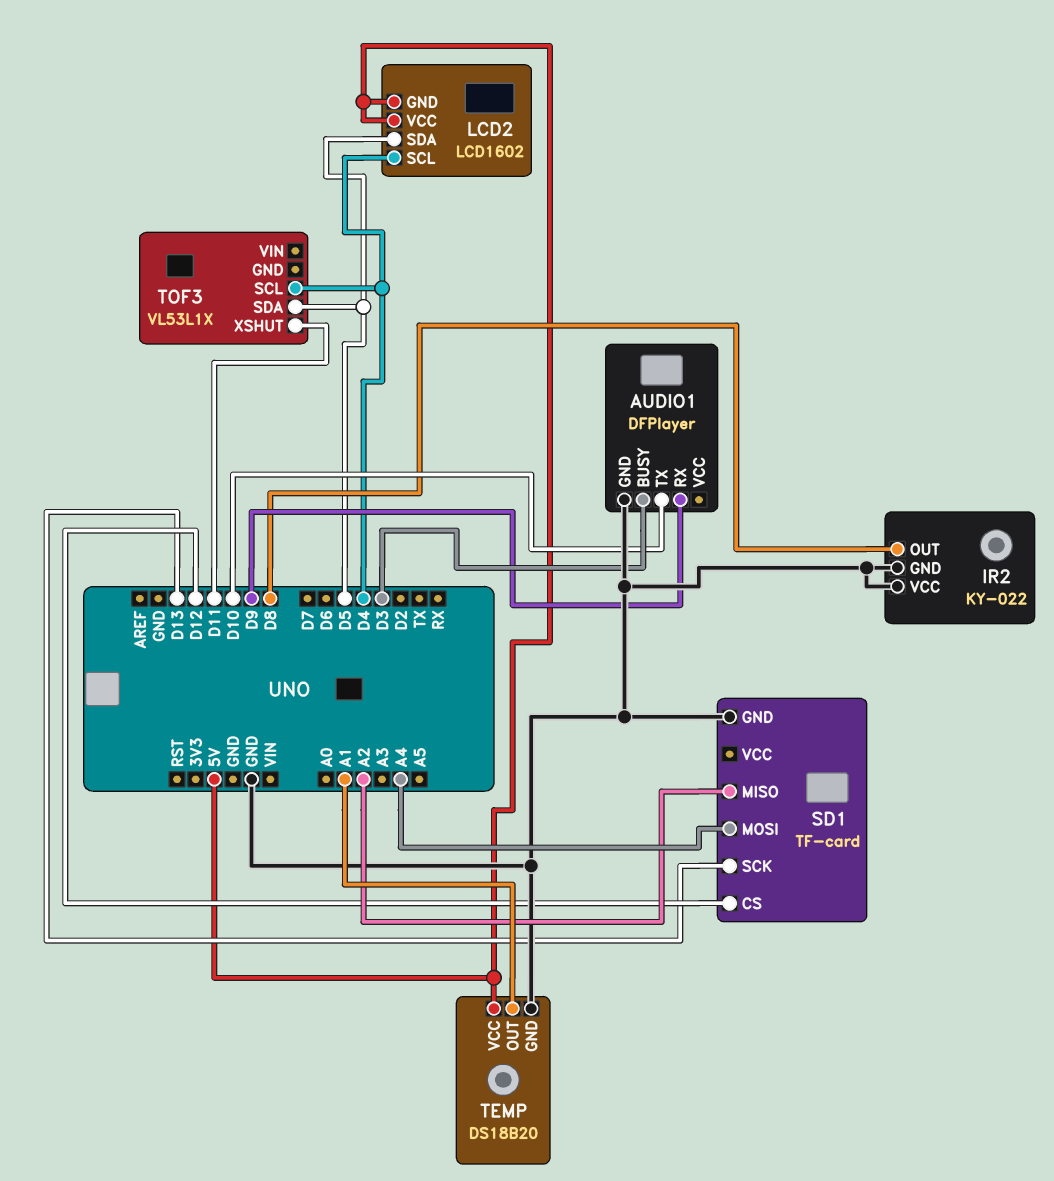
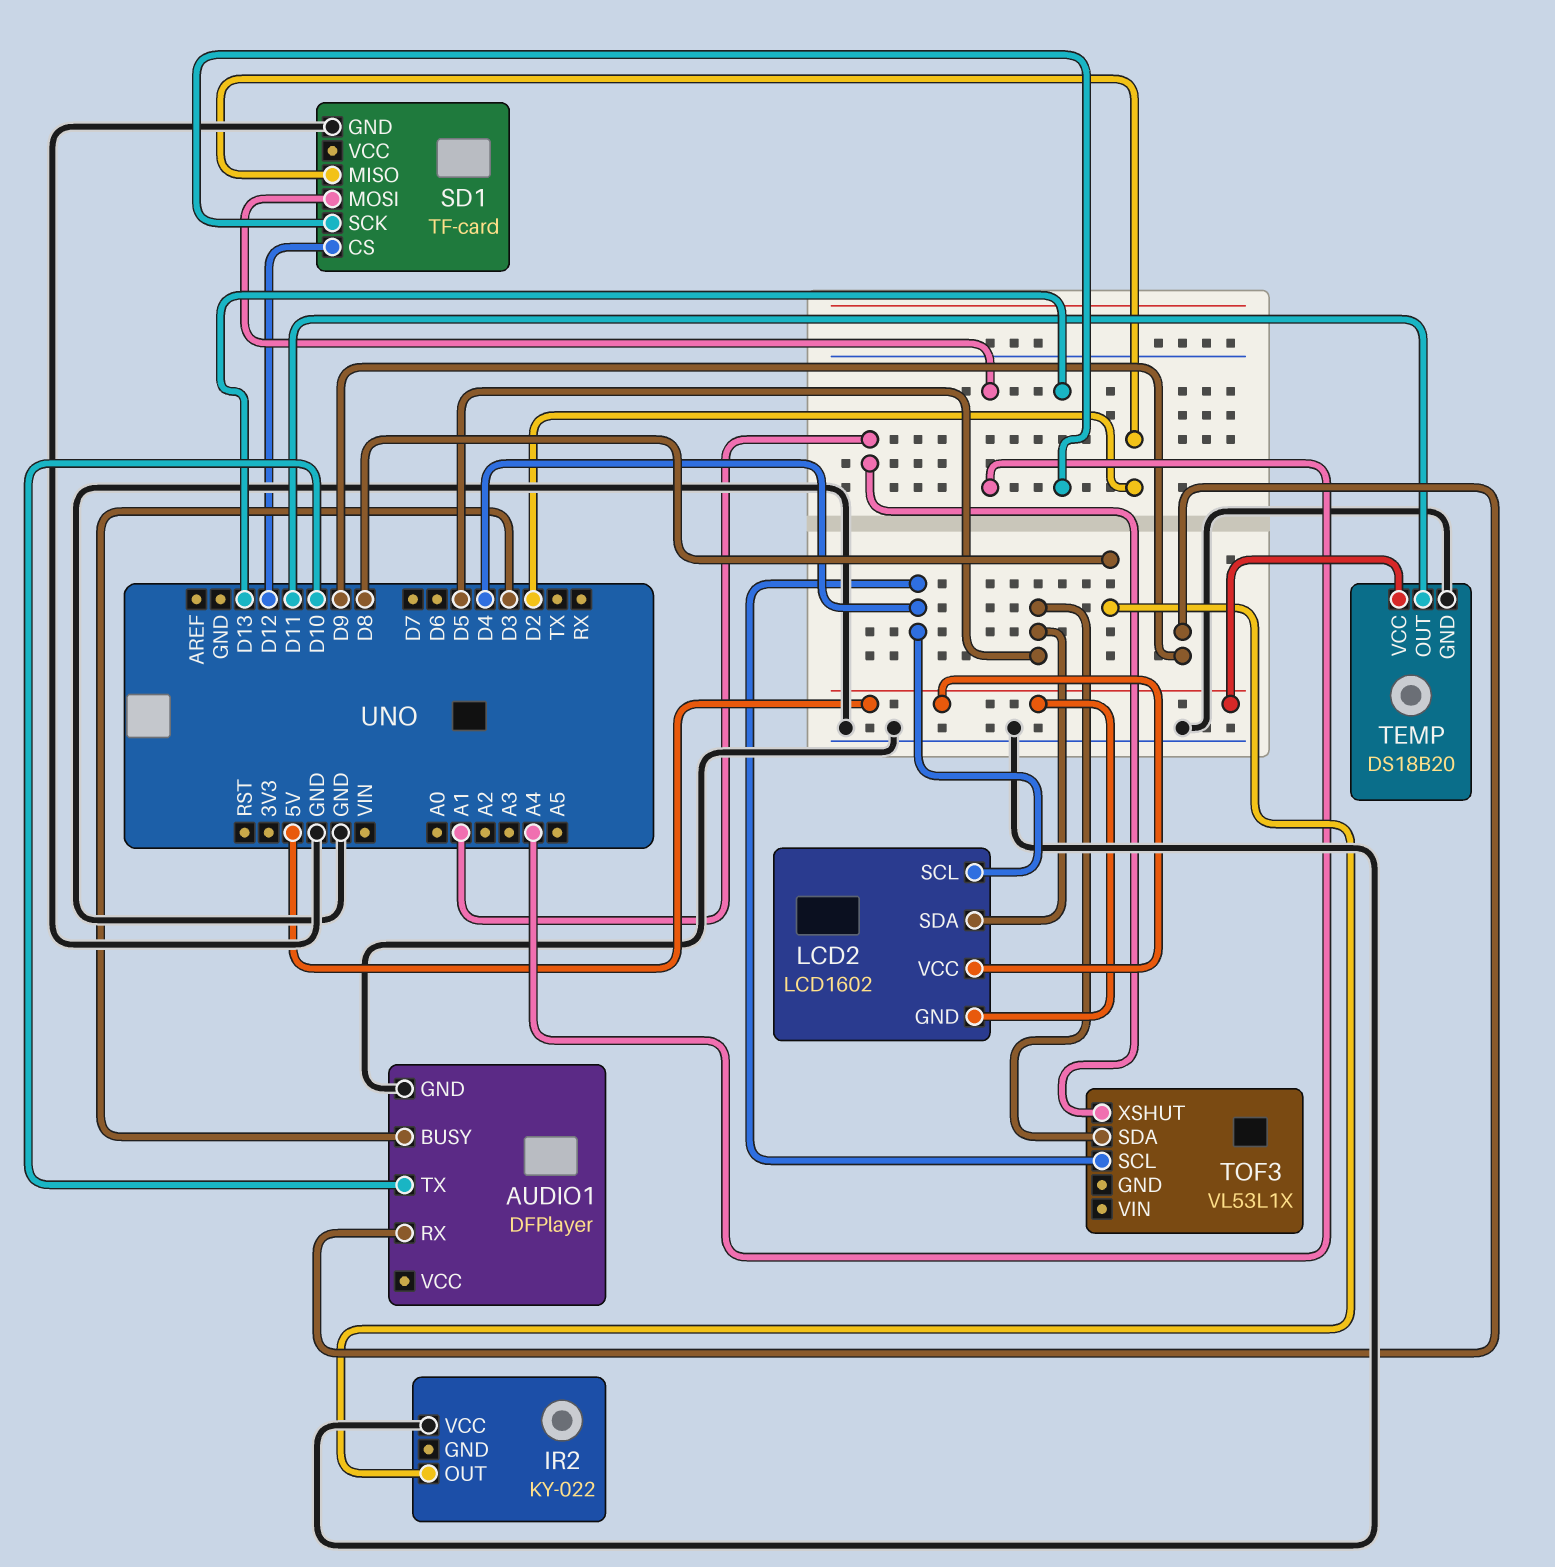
IR2 pin GND: GND -> none
SD1 pin MISO: A2 -> D2
TEMP pin OUT: A1 -> D11
TOF3 pin XSHUT: D11 -> A1

